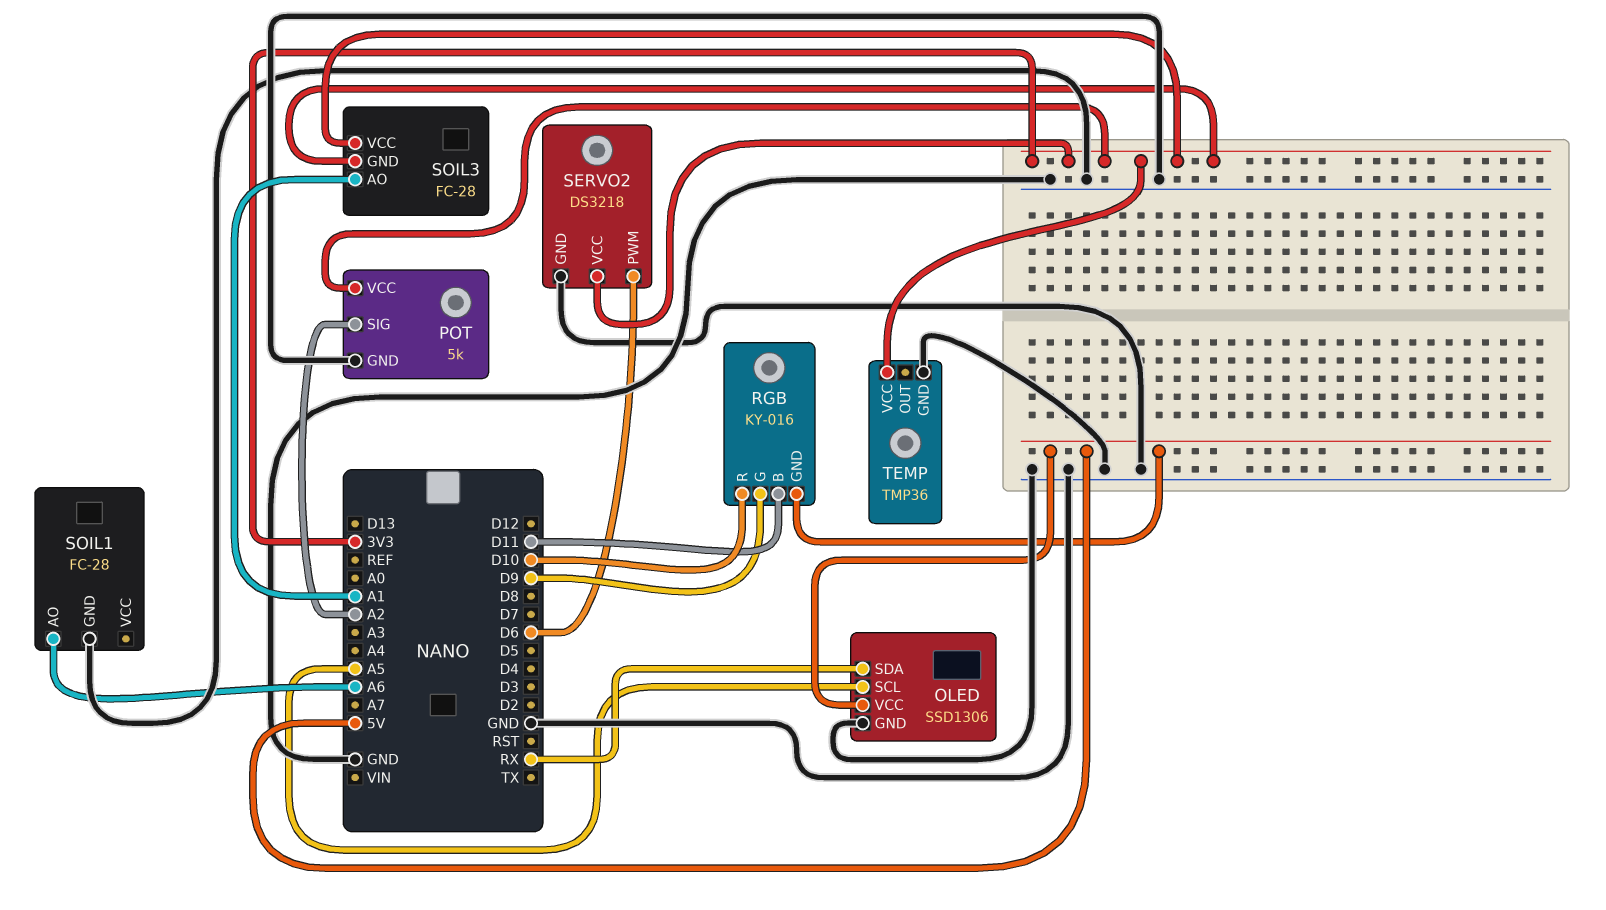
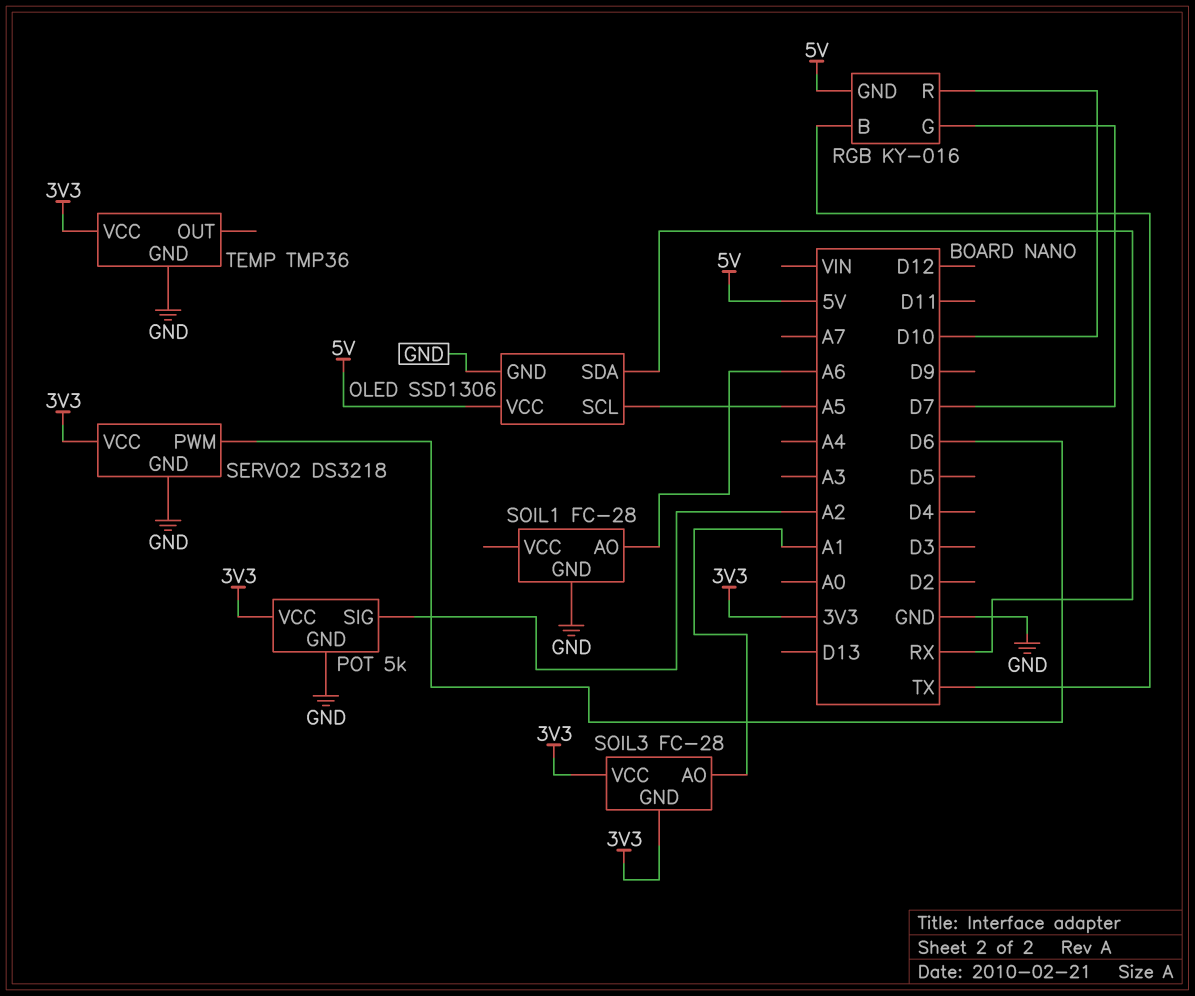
RGB pin B: D11 -> TX
RGB pin G: D9 -> D7

